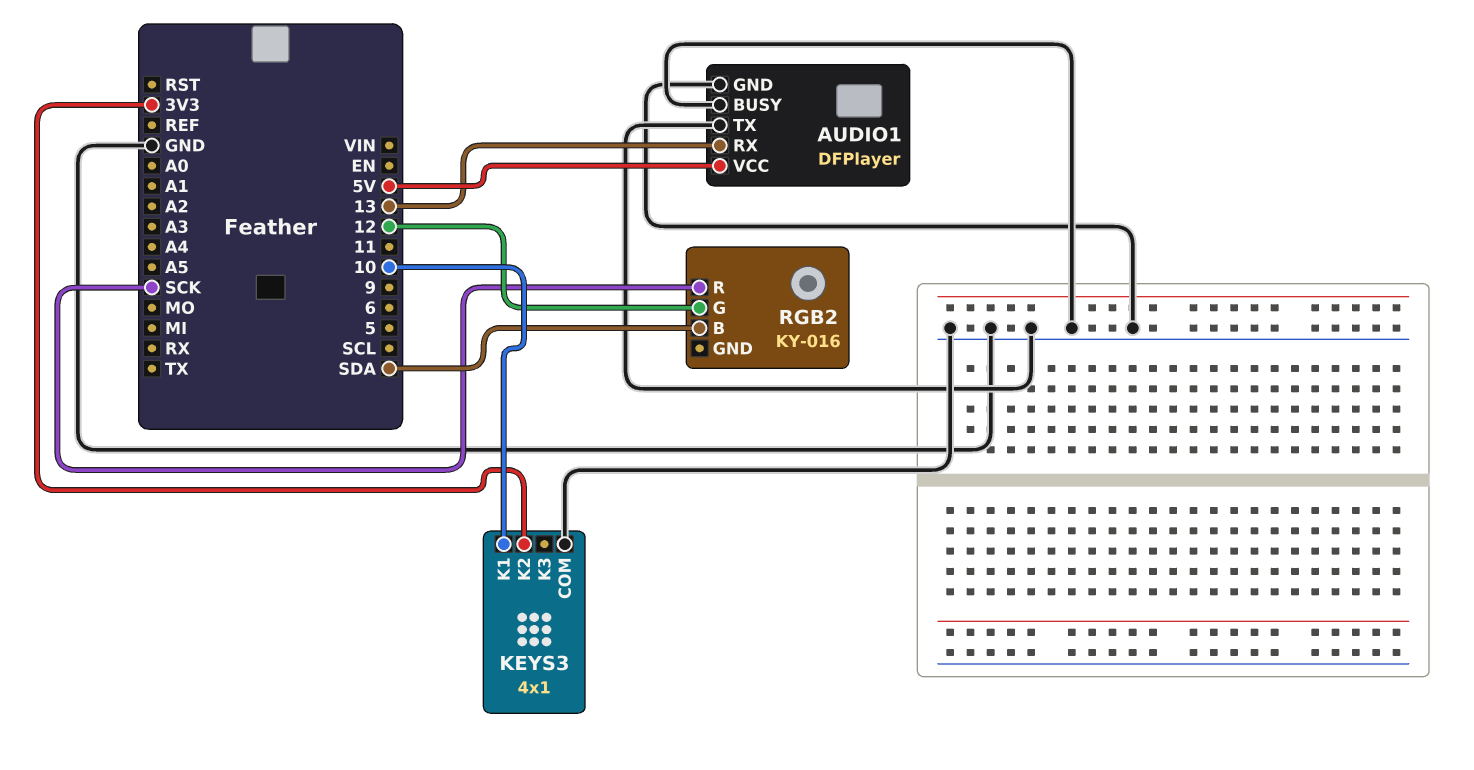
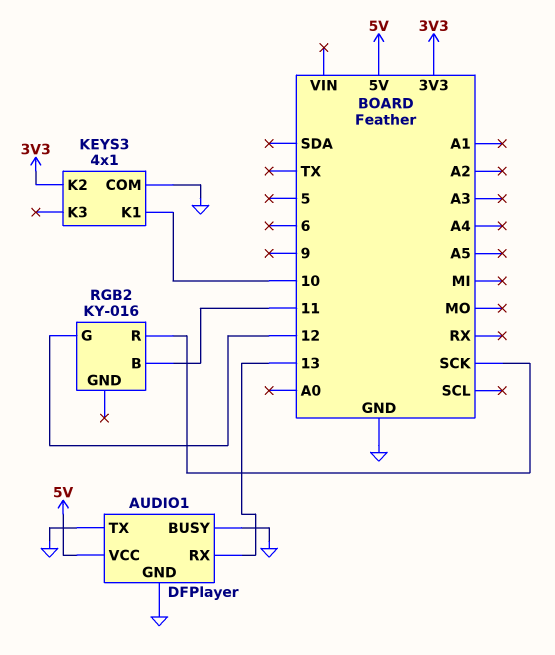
RGB2 pin B: SDA -> 11

